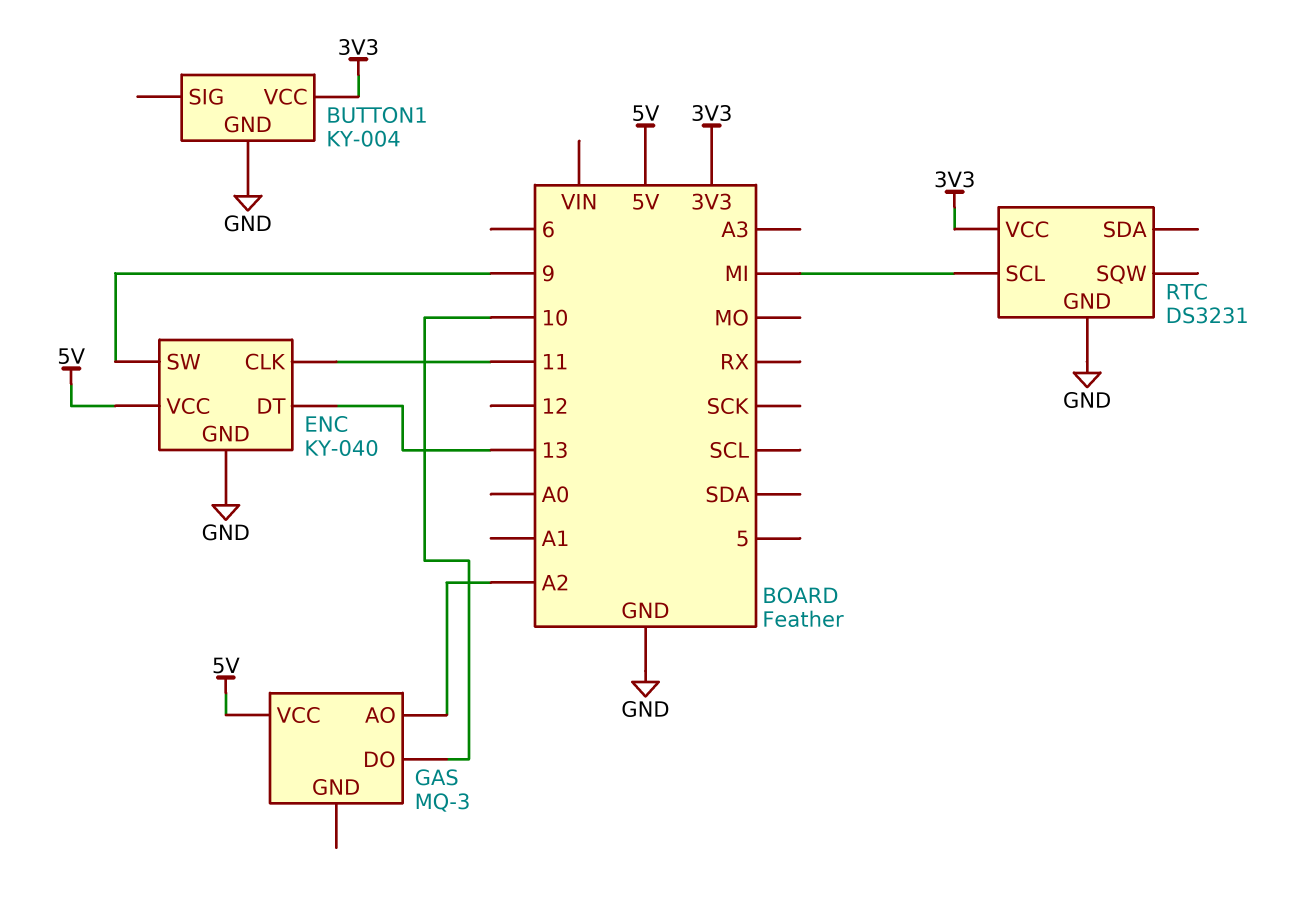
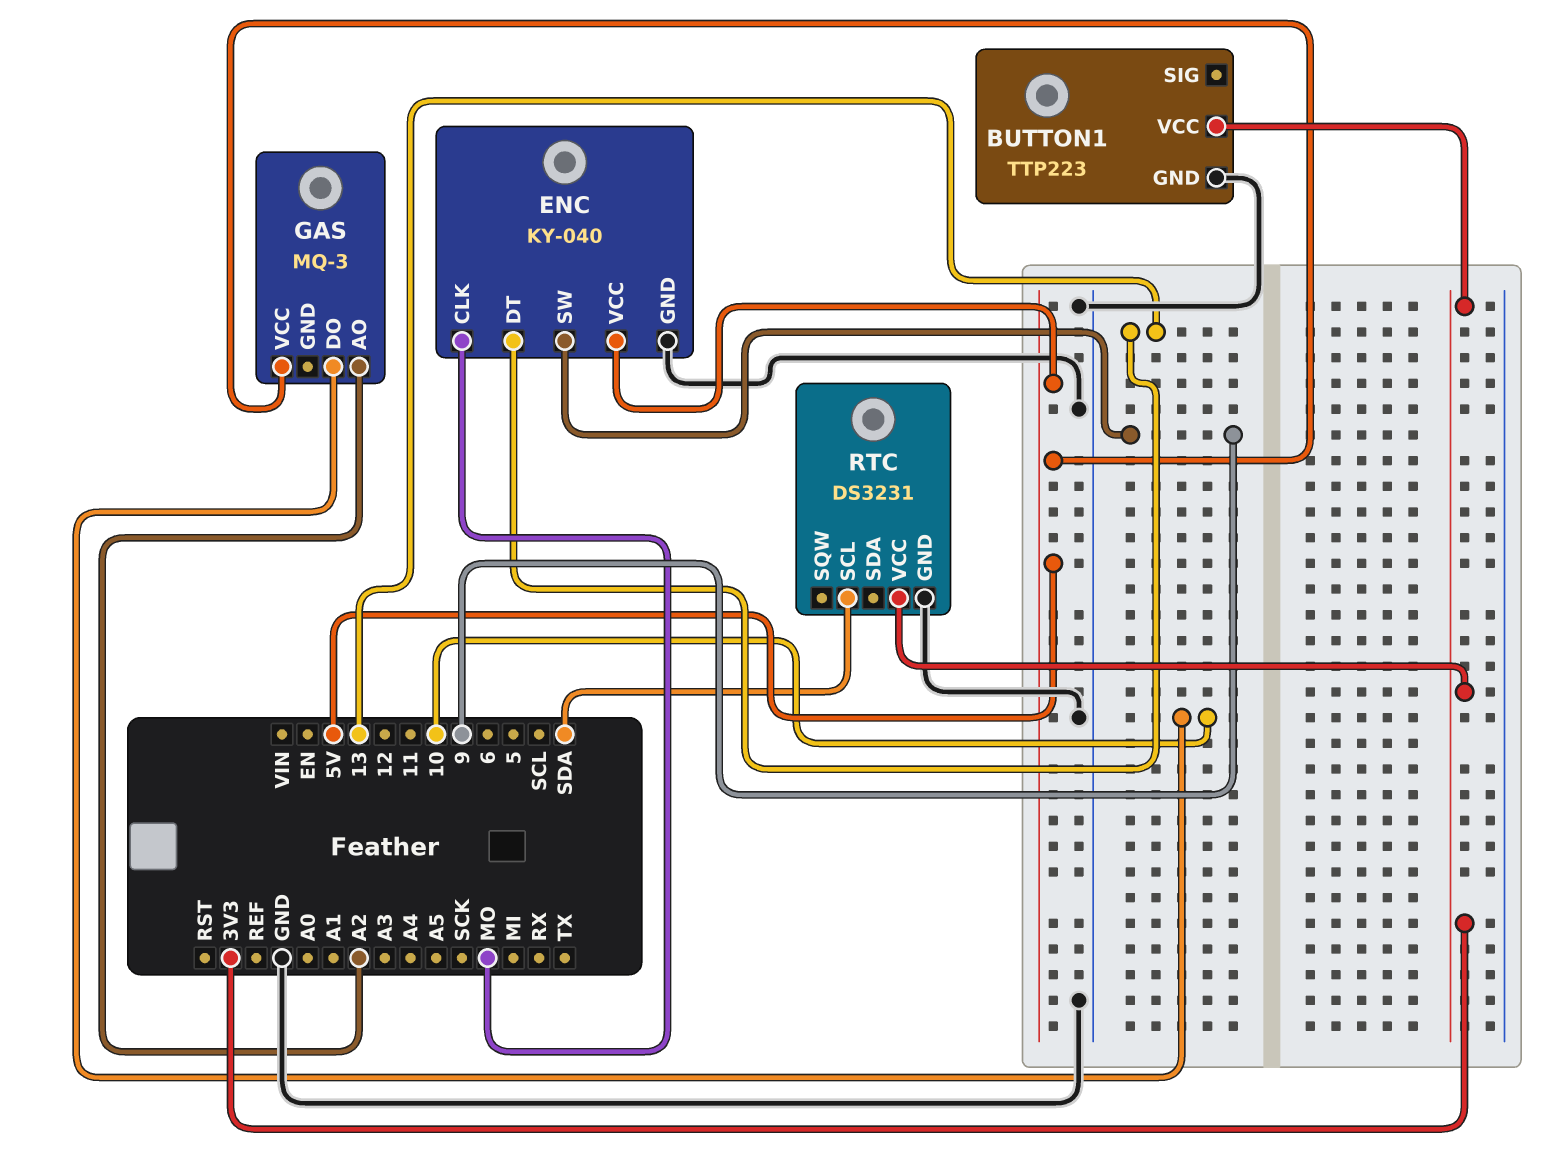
BUTTON1: KY-004 -> TTP223
ENC pin CLK: 11 -> MO
RTC pin SCL: MI -> SDA

